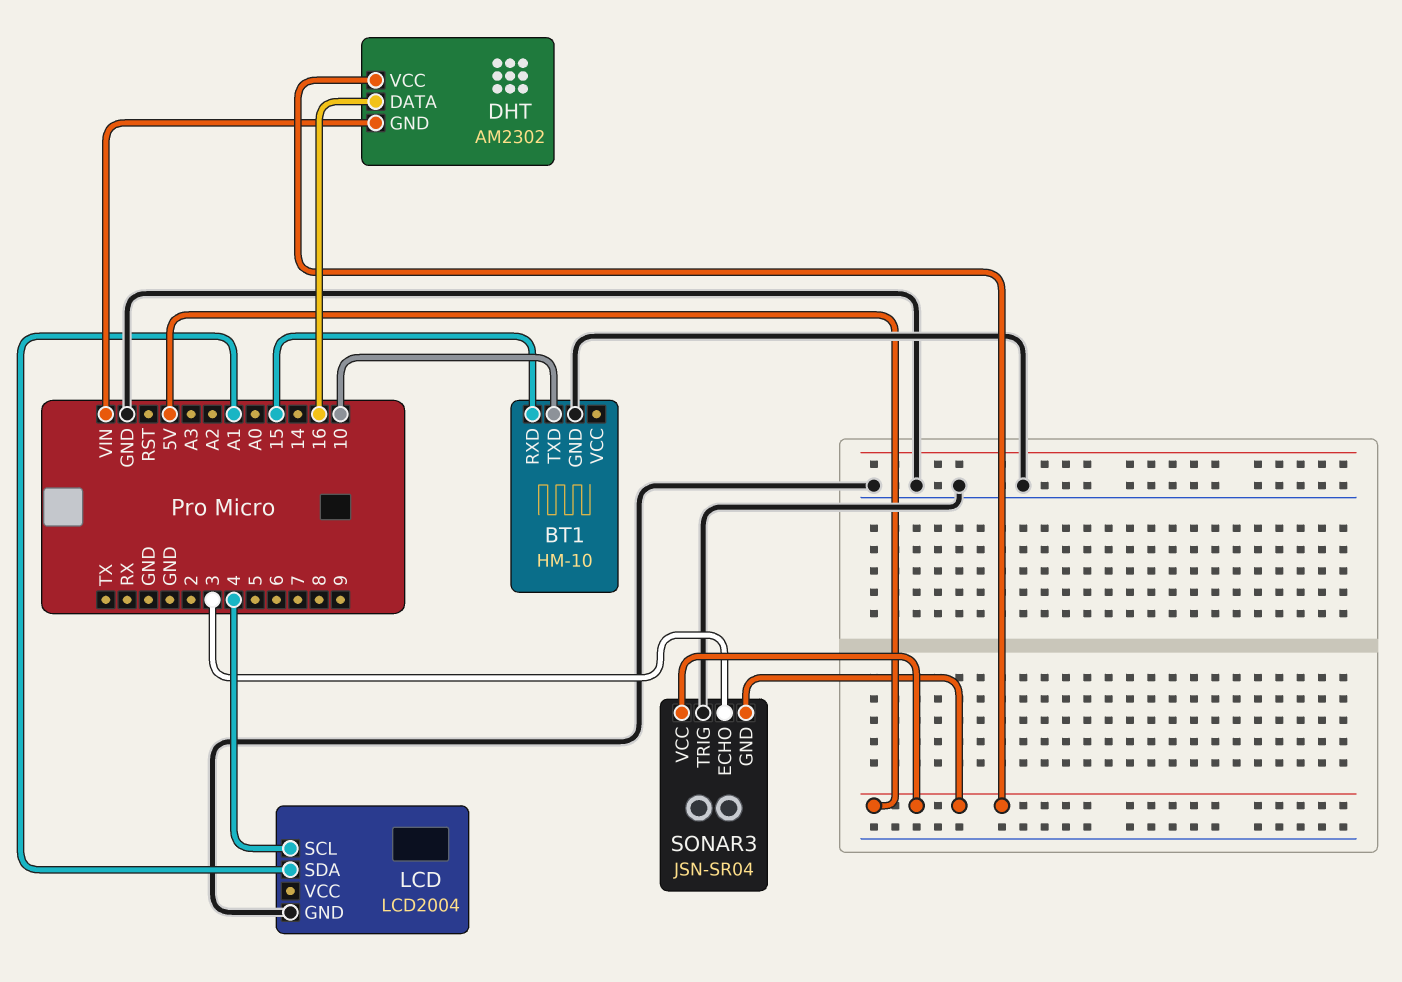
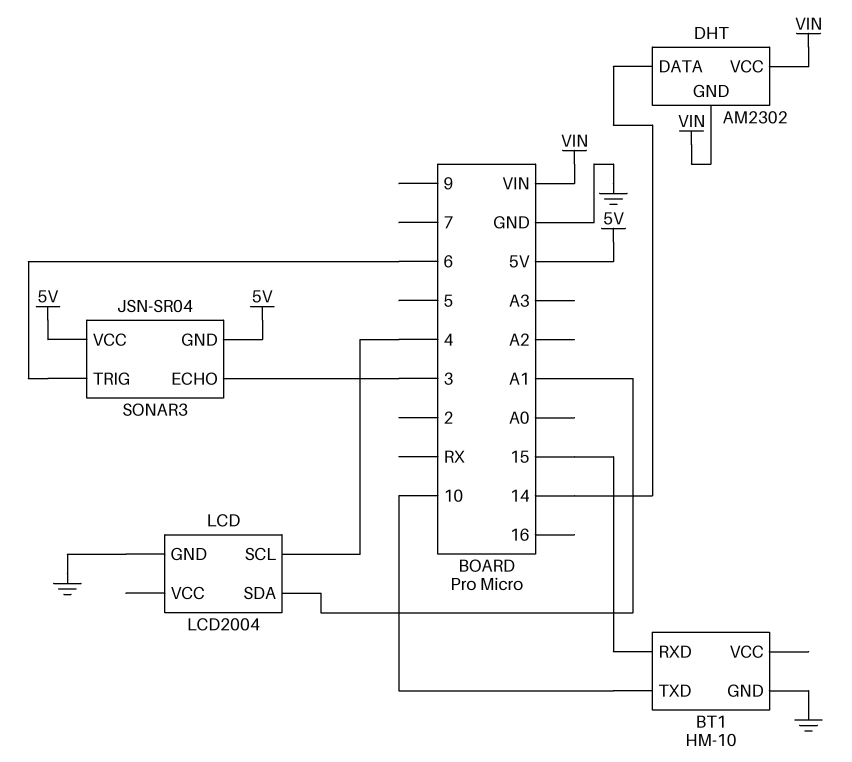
DHT pin DATA: 16 -> 14
DHT pin VCC: 5V -> VIN
SONAR3 pin TRIG: GND -> 6

